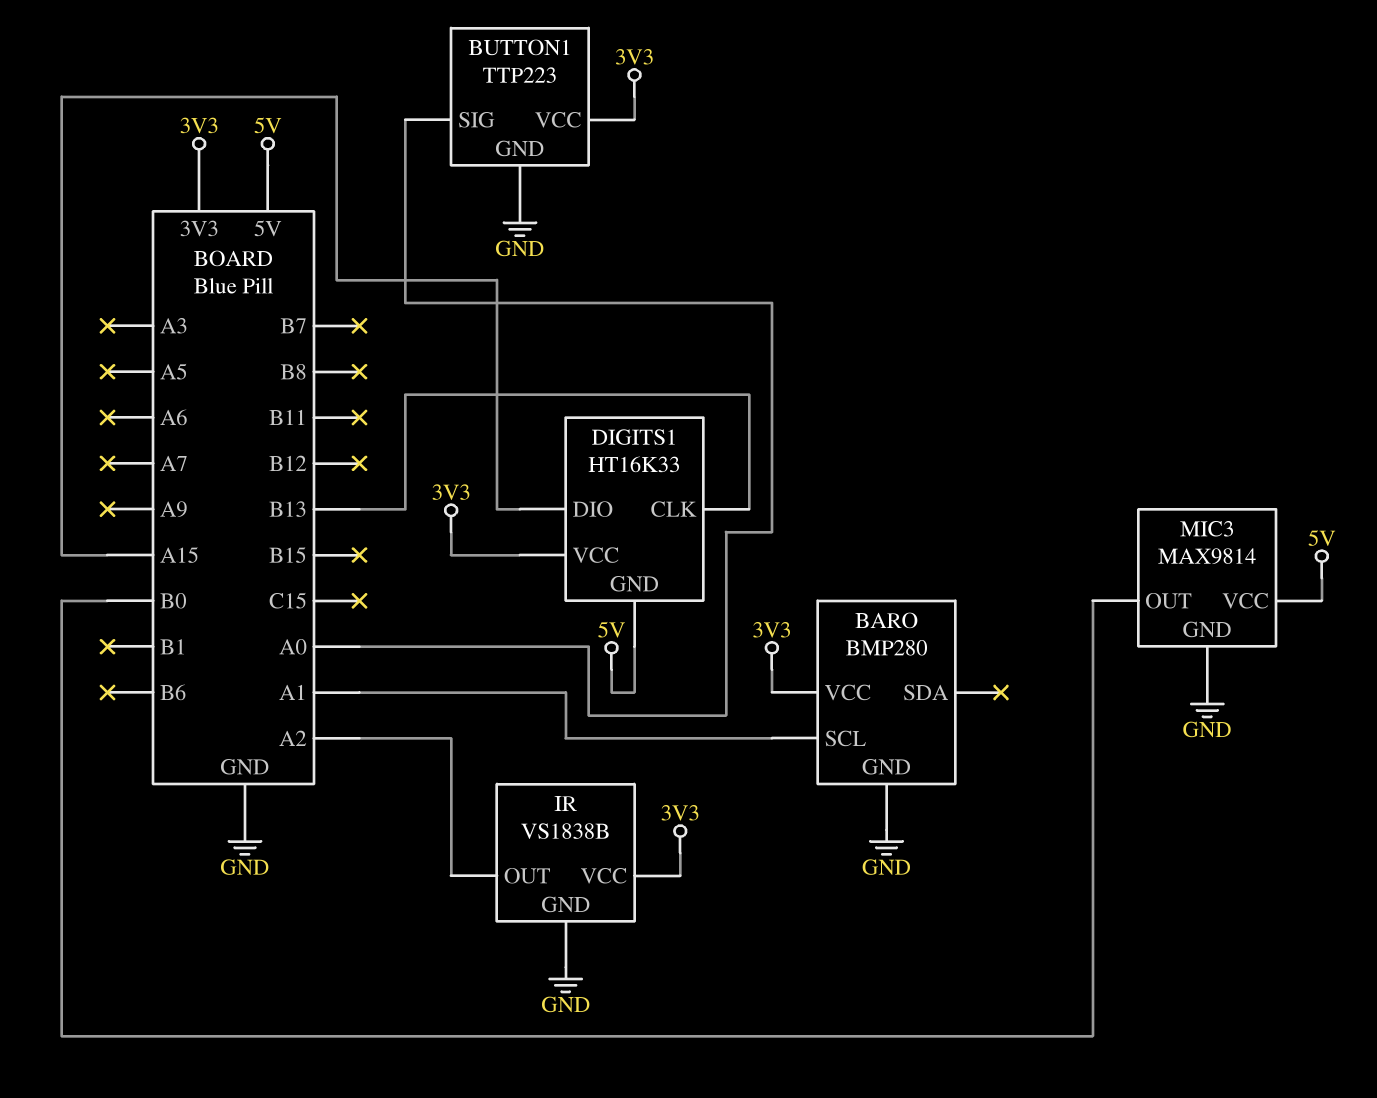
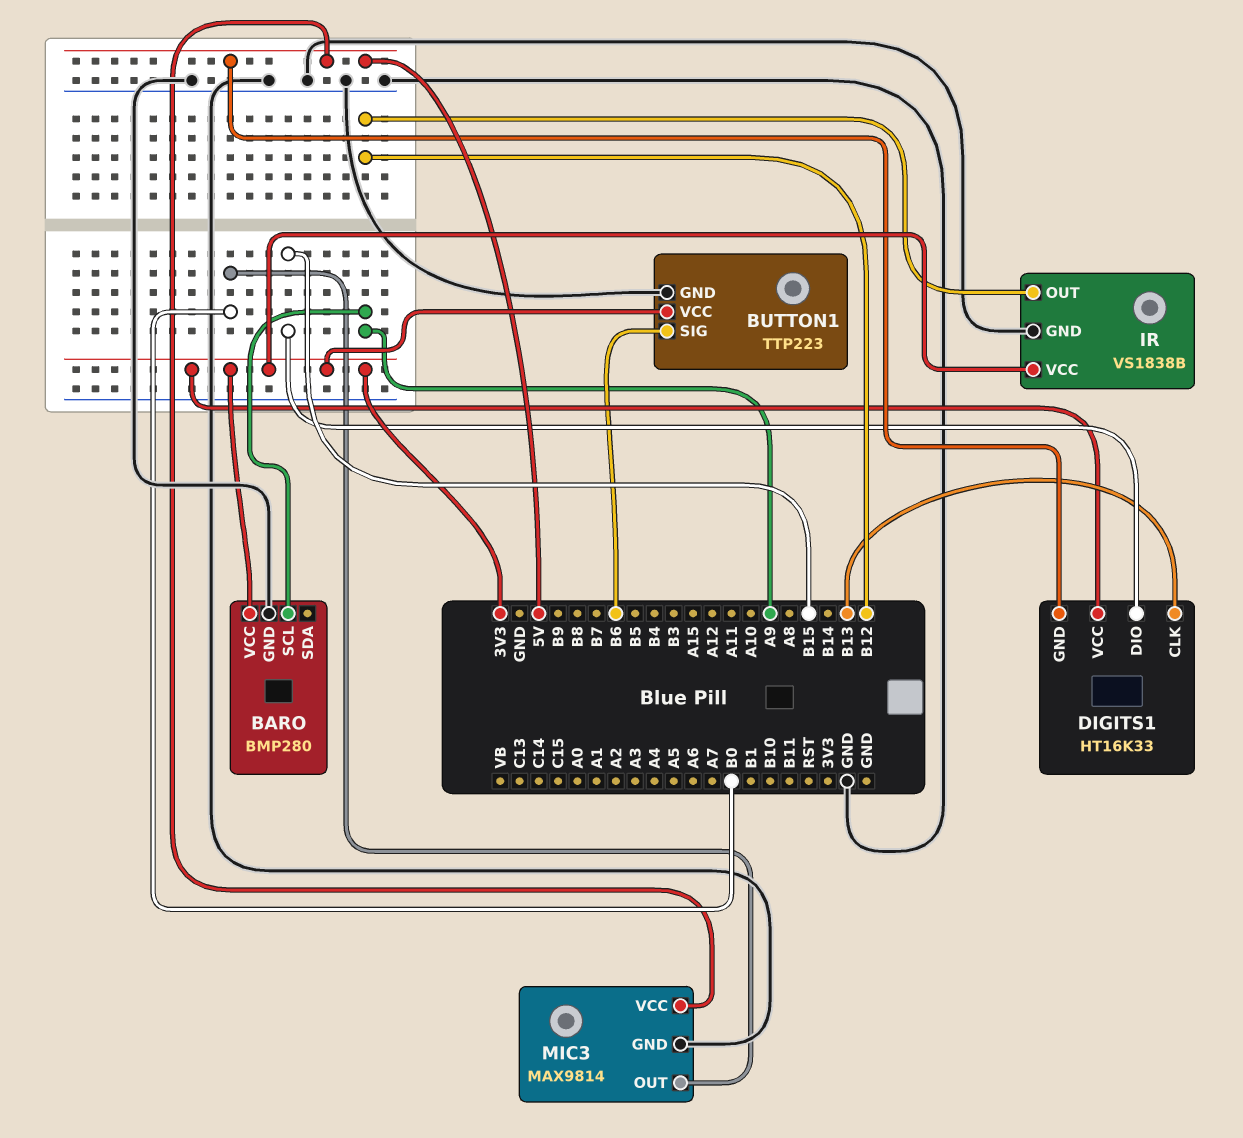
BARO pin SCL: A1 -> A9
BUTTON1 pin SIG: A0 -> B6
DIGITS1 pin DIO: A15 -> B15
IR pin OUT: A2 -> B12

